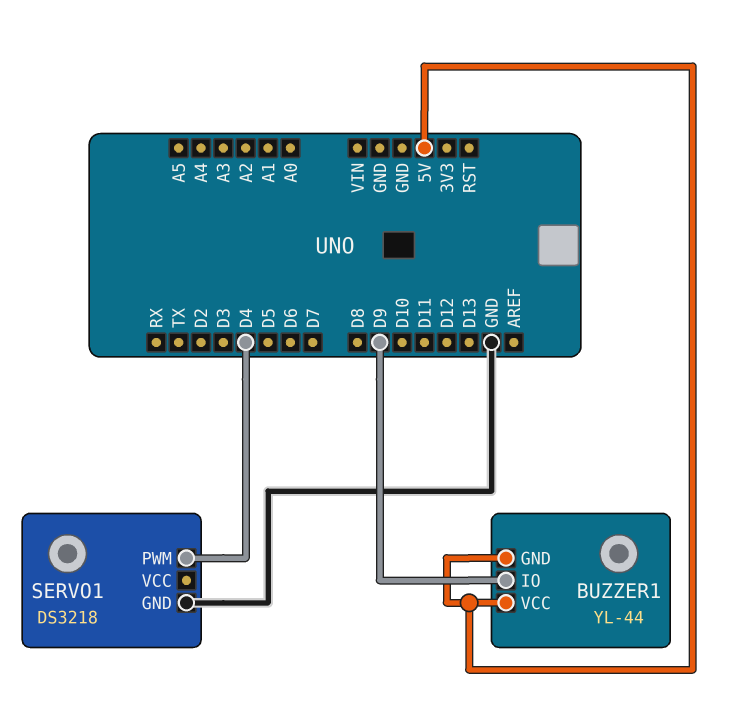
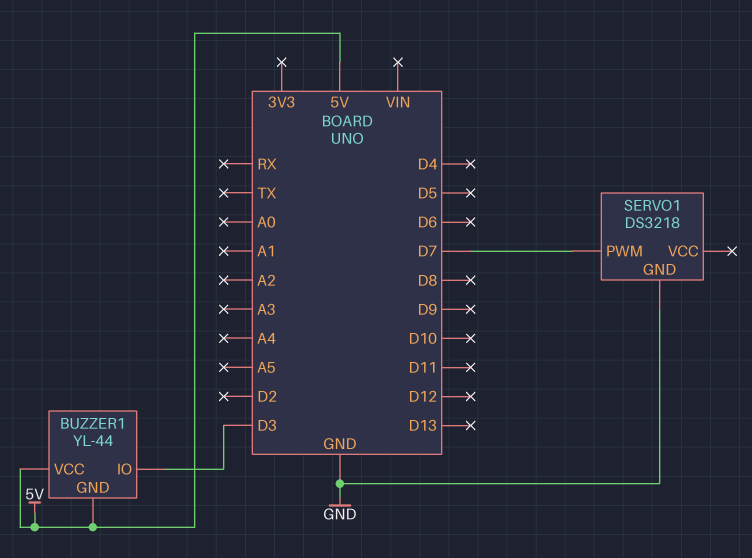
BUZZER1 pin IO: D9 -> D3
SERVO1 pin PWM: D4 -> D7

